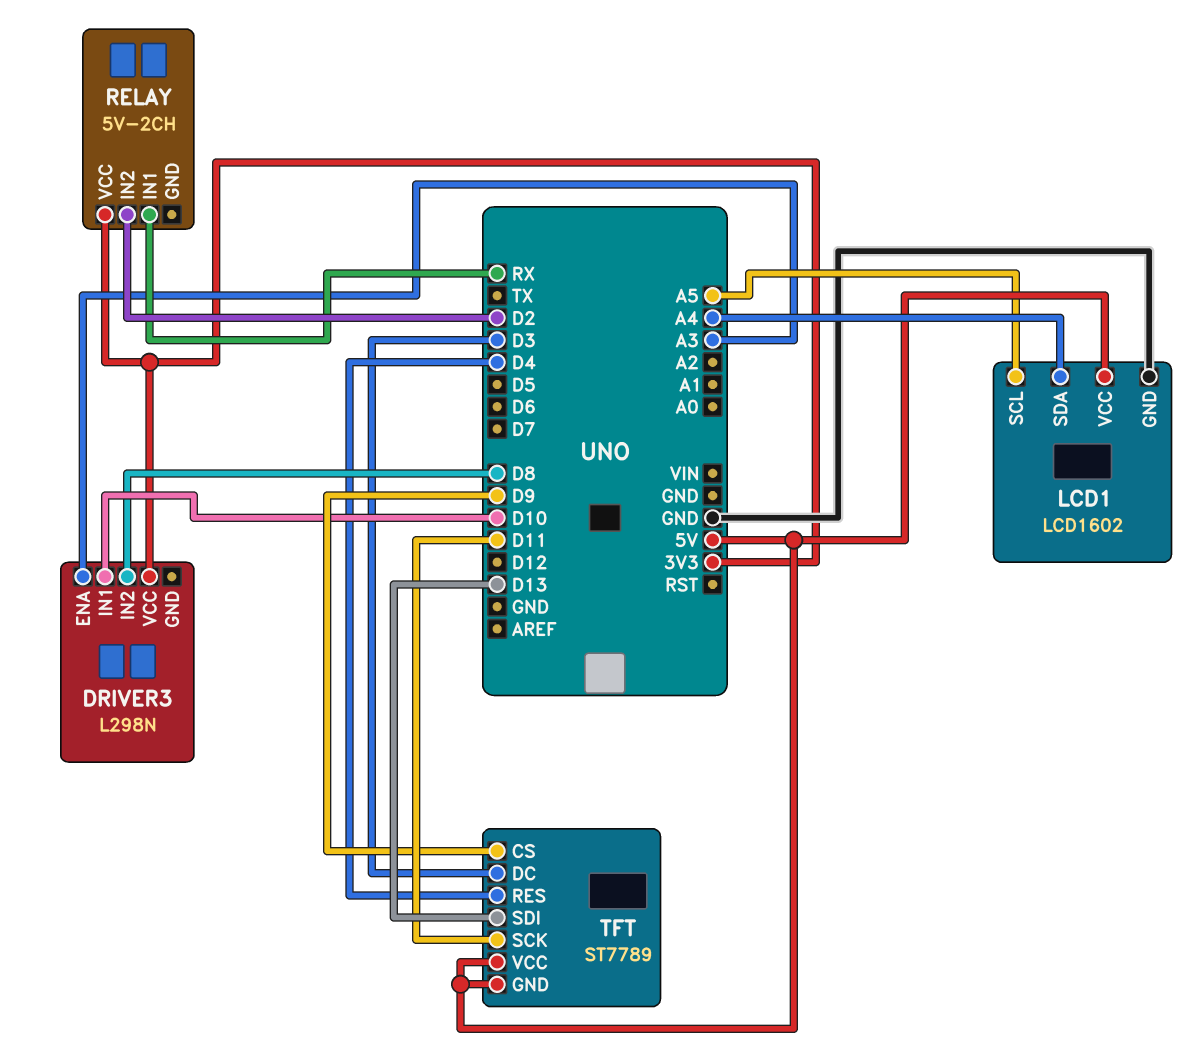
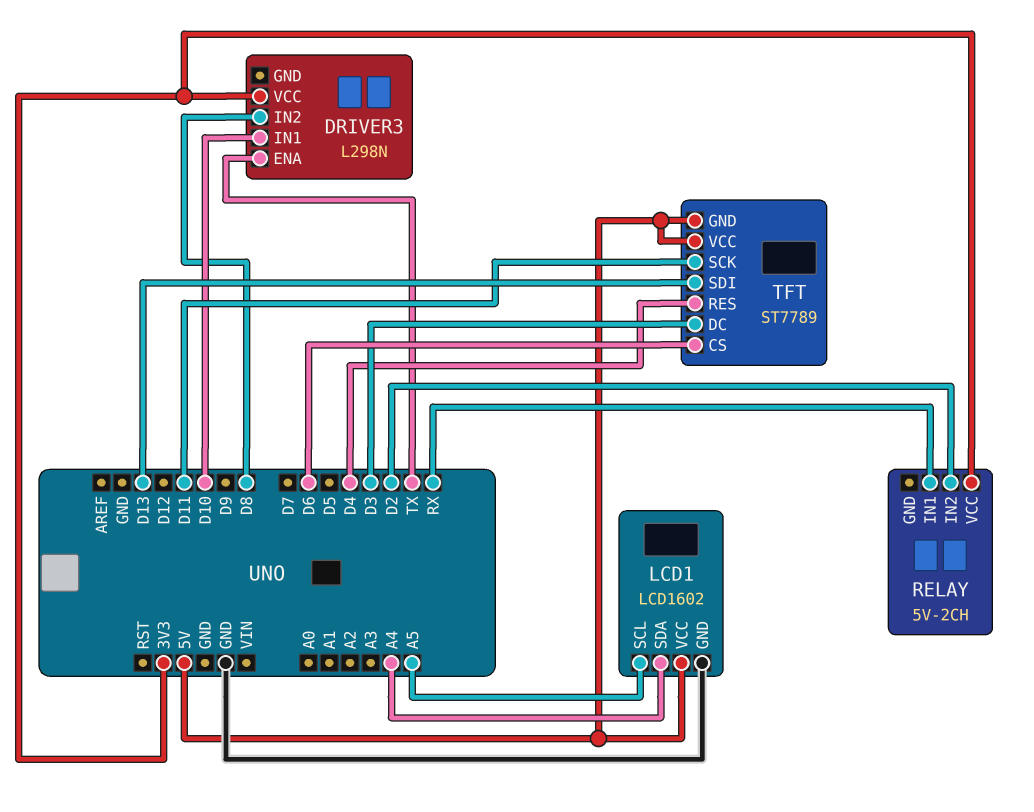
DRIVER3 pin ENA: A3 -> TX
TFT pin CS: D9 -> D6

